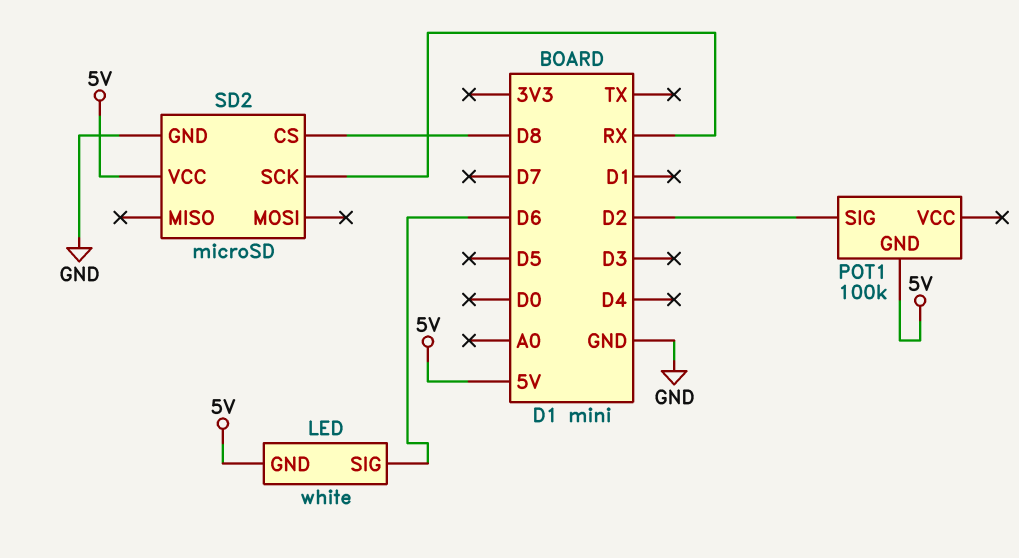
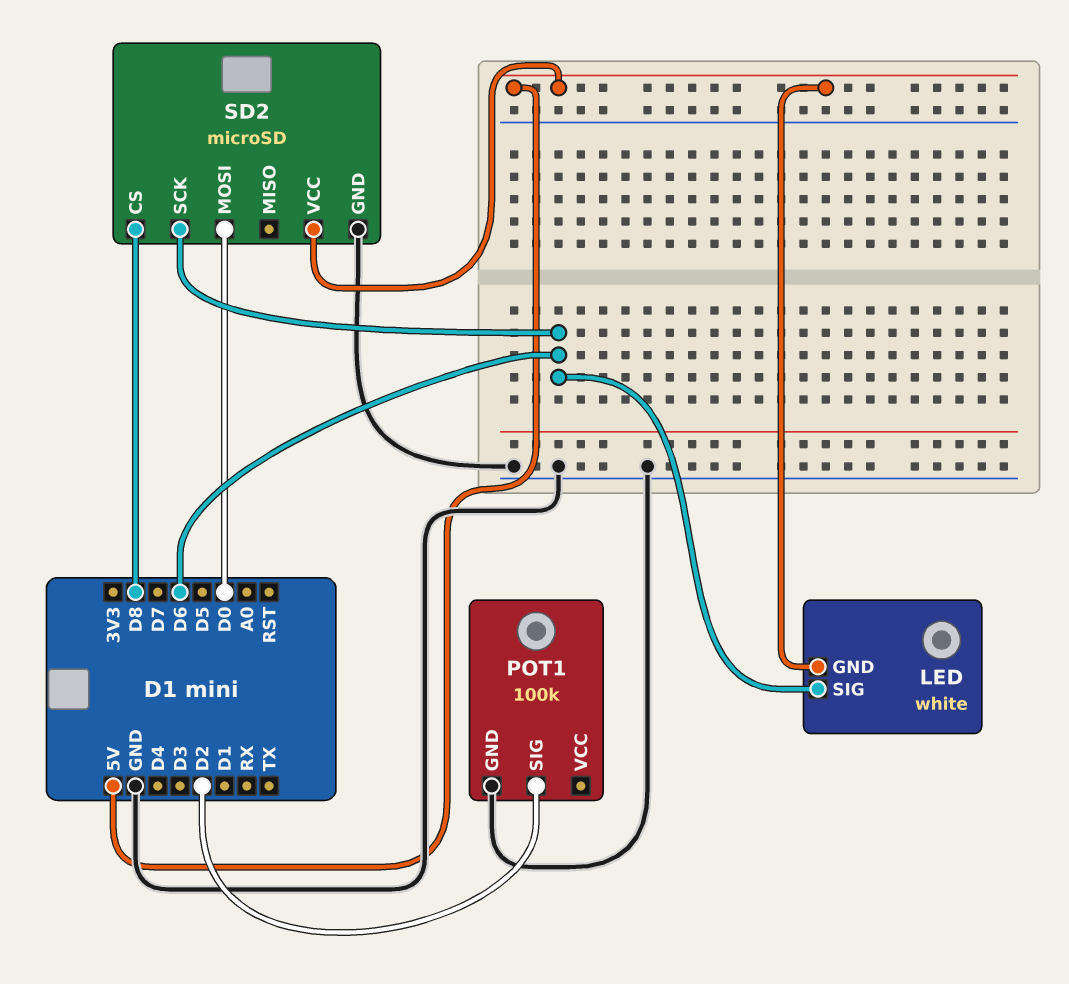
POT1 pin GND: 5V -> GND
SD2 pin MOSI: none -> D0
SD2 pin SCK: RX -> D6

